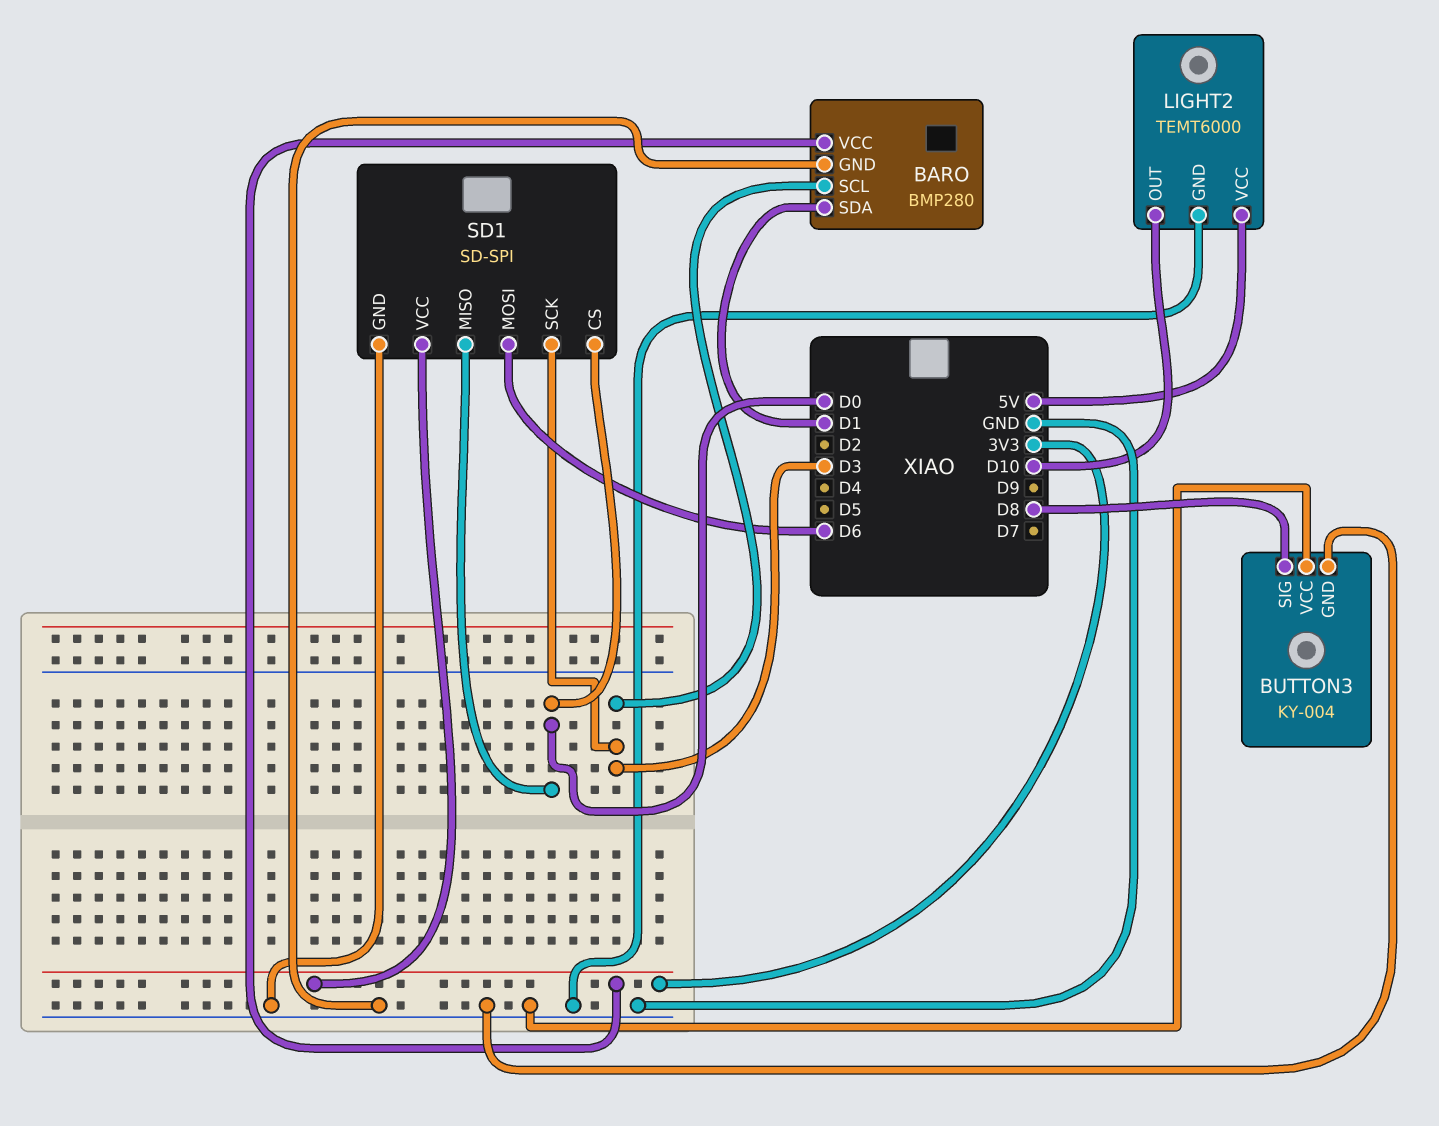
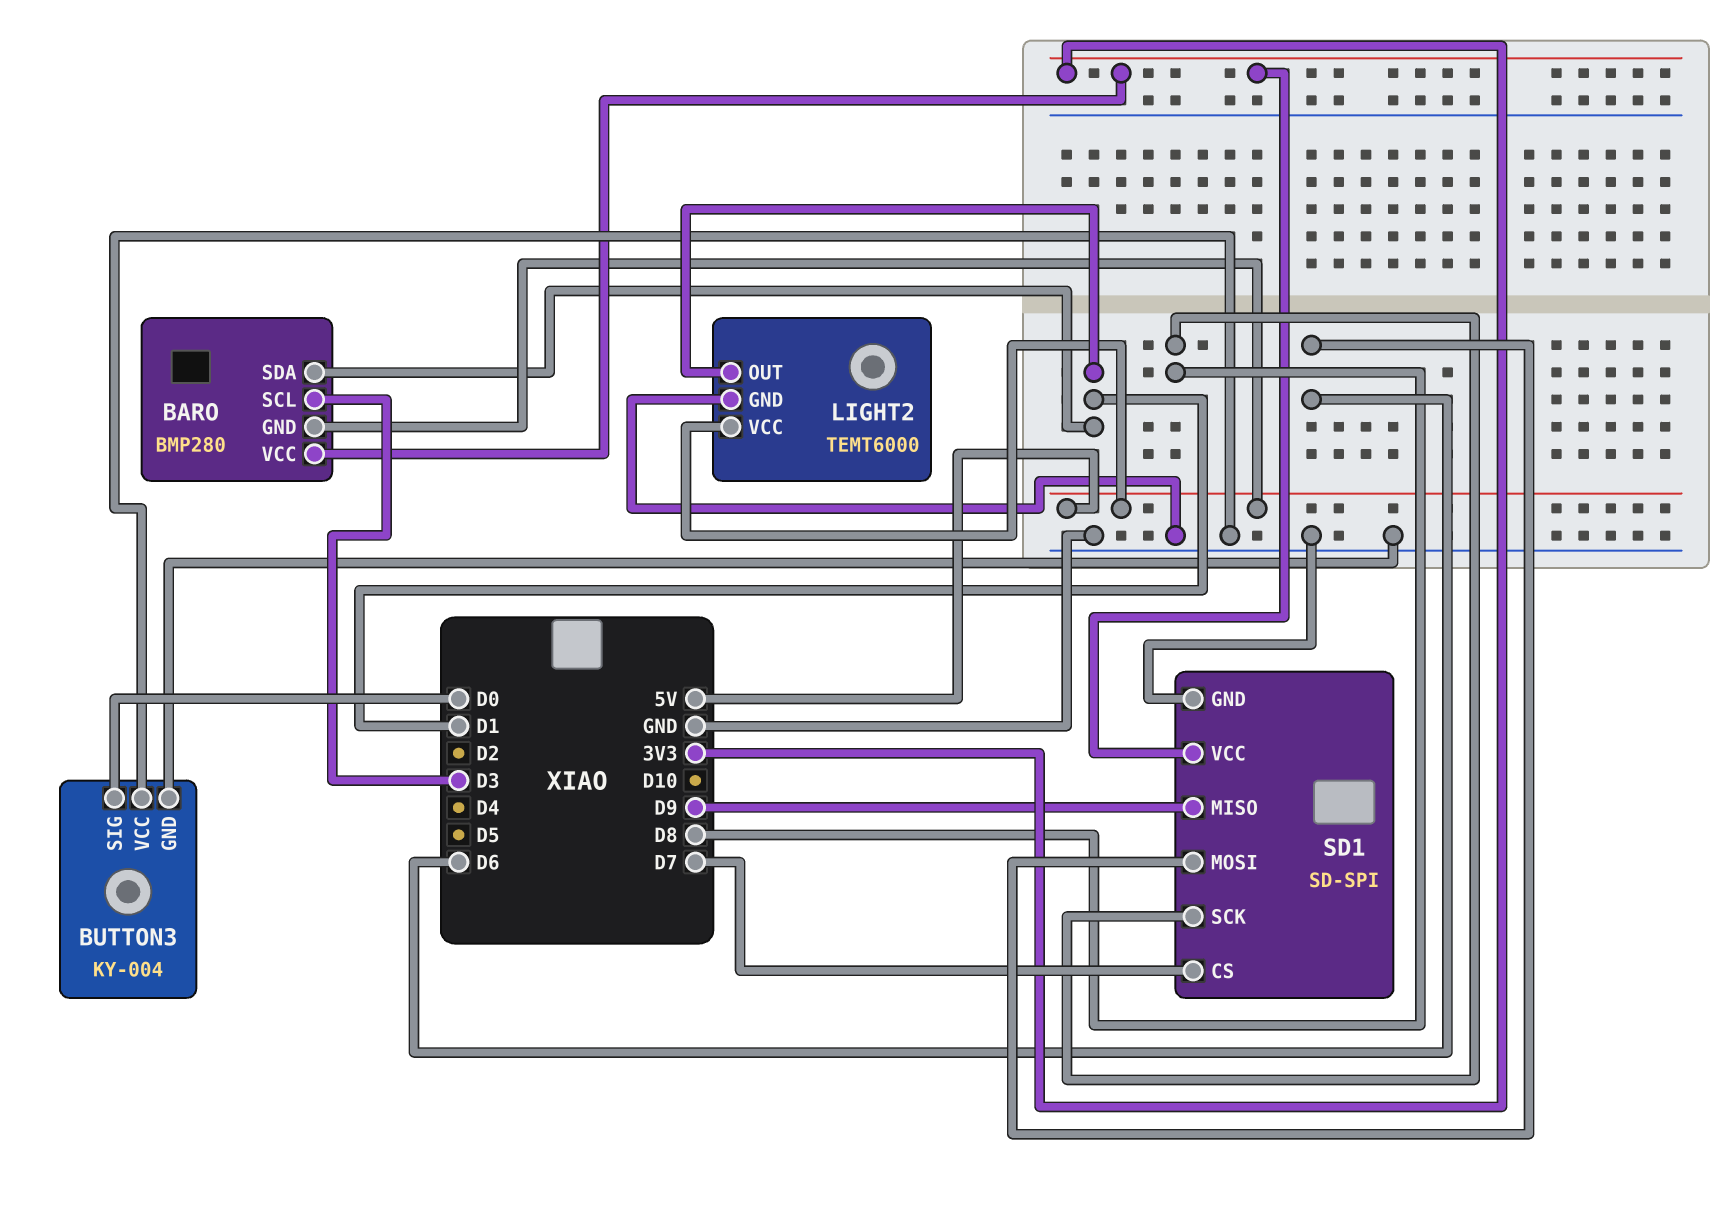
BARO pin GND: GND -> 5V
BUTTON3 pin SIG: D8 -> D0
LIGHT2 pin OUT: D10 -> D1
SD1 pin CS: D0 -> D7
SD1 pin MISO: D0 -> D9
SD1 pin SCK: D3 -> D8

